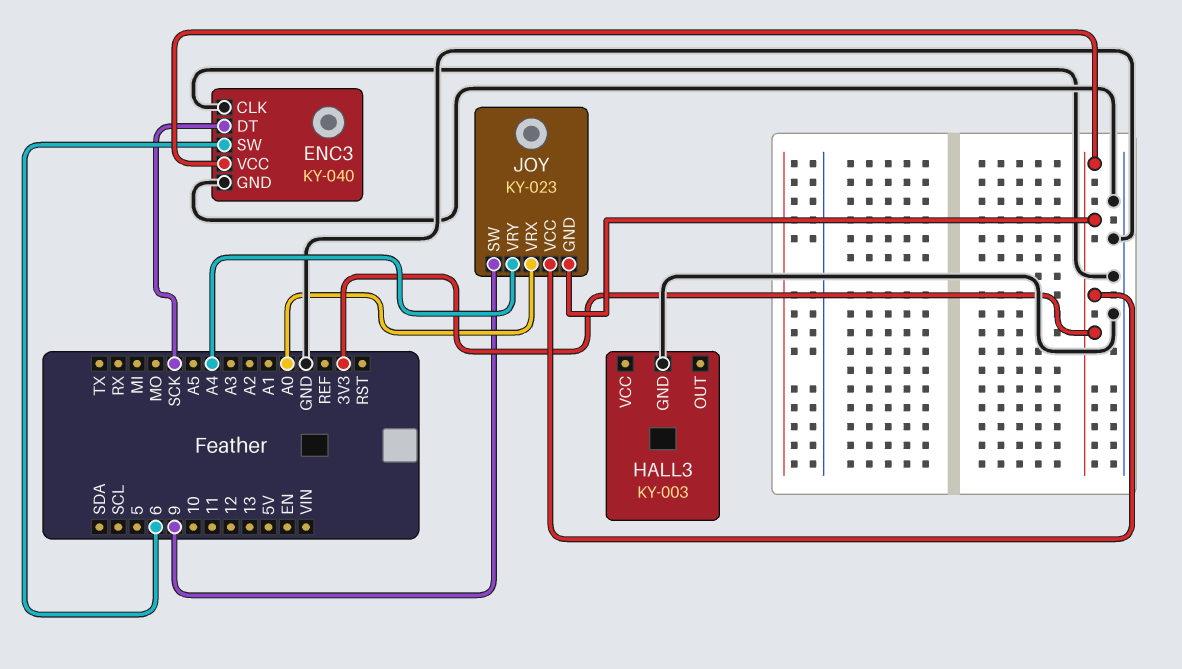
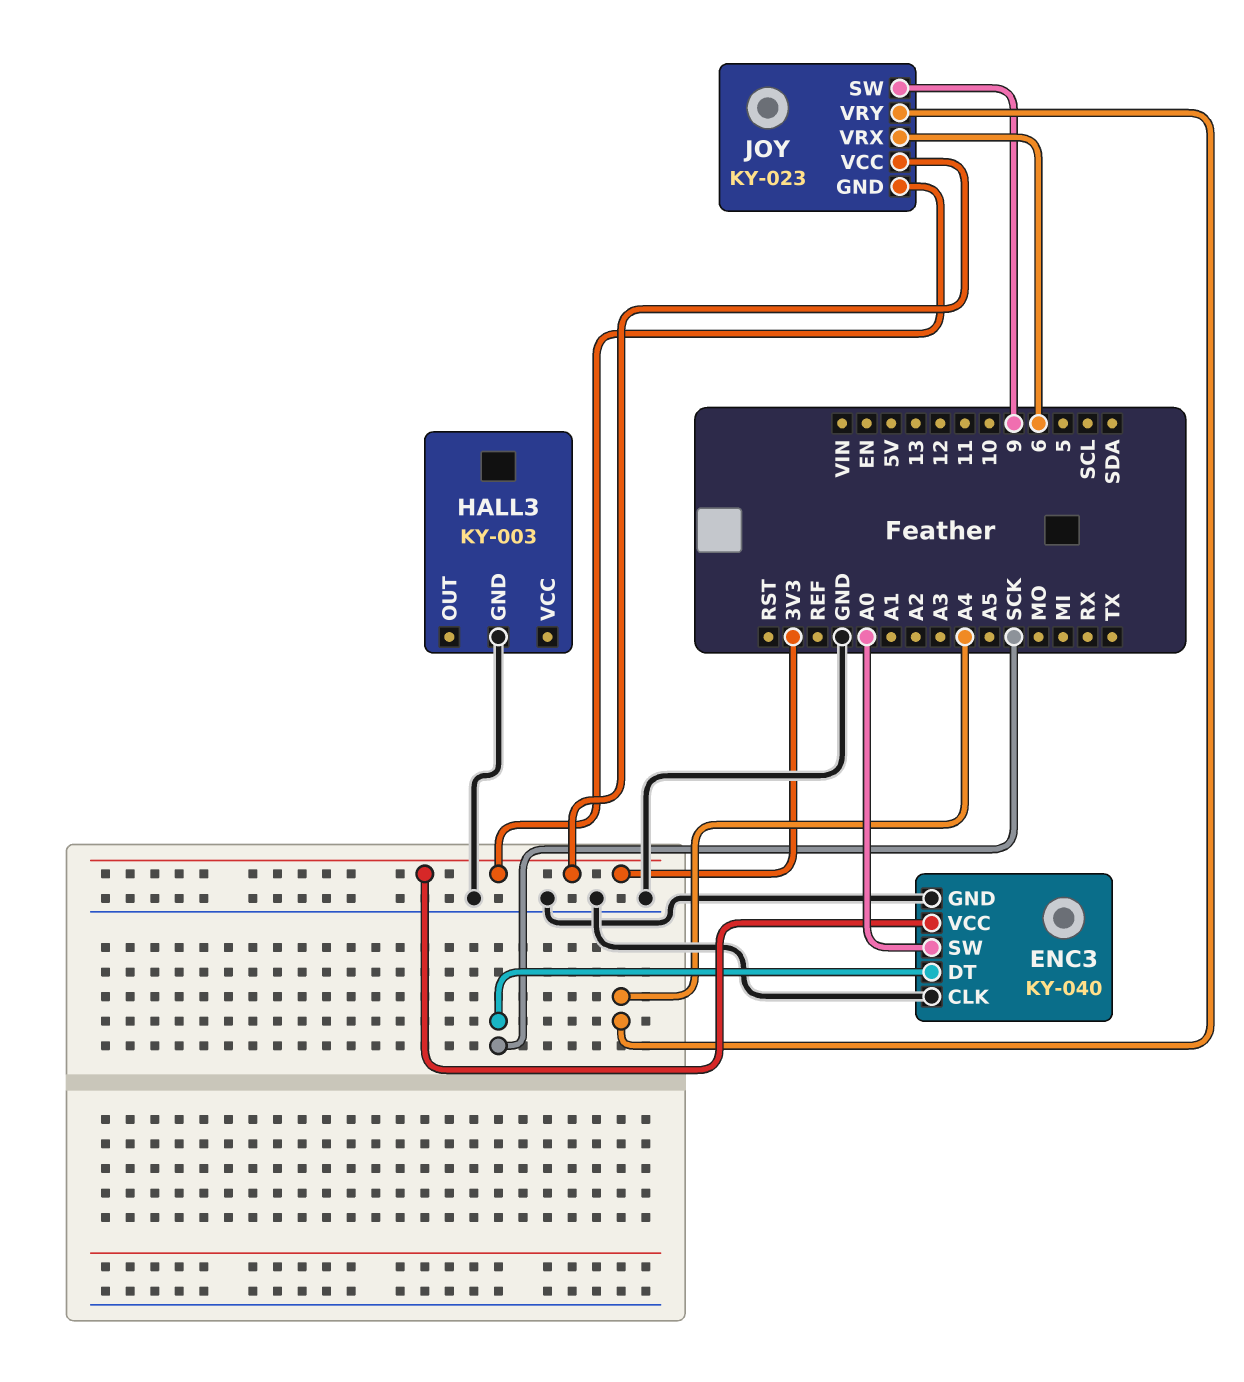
ENC3 pin SW: 6 -> A0
JOY pin VRX: A0 -> 6

